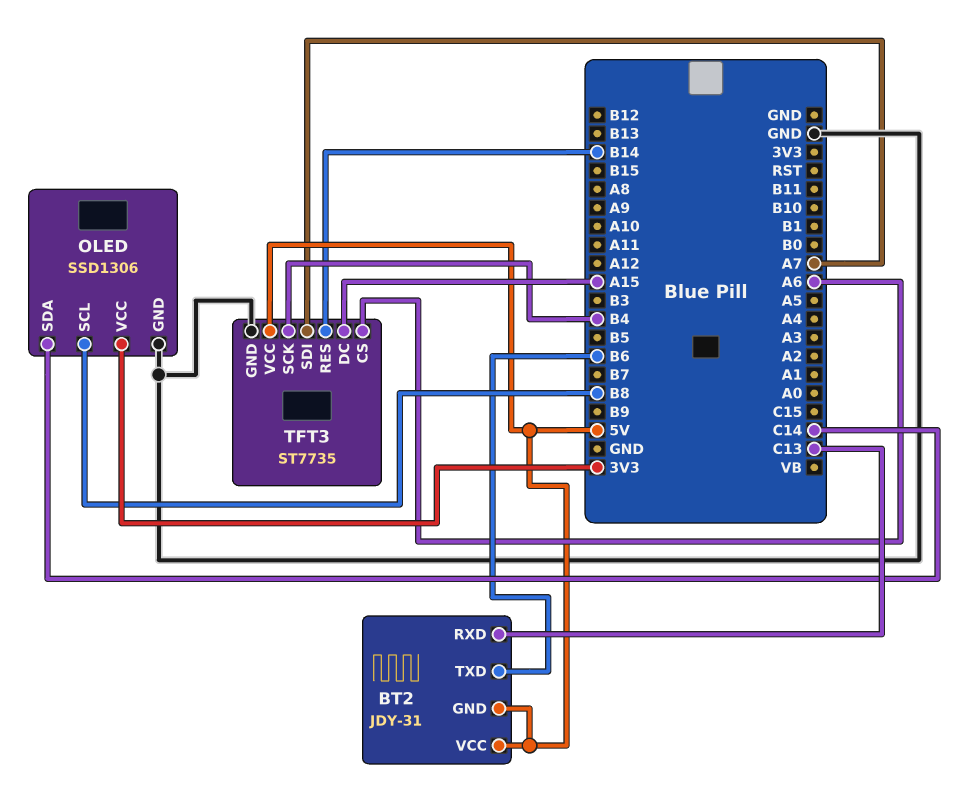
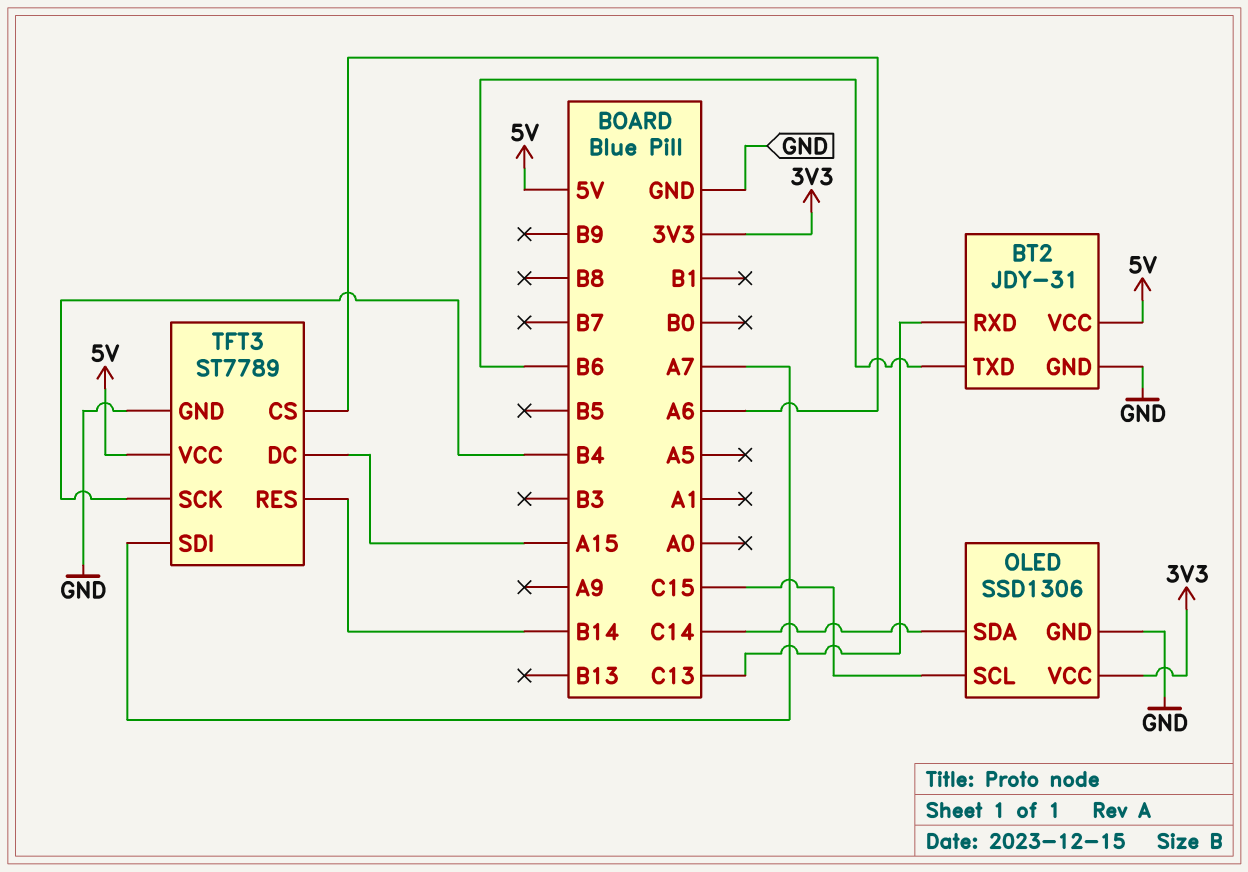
BT2 pin GND: 5V -> GND
OLED pin SCL: B8 -> C15
TFT3: ST7735 -> ST7789

